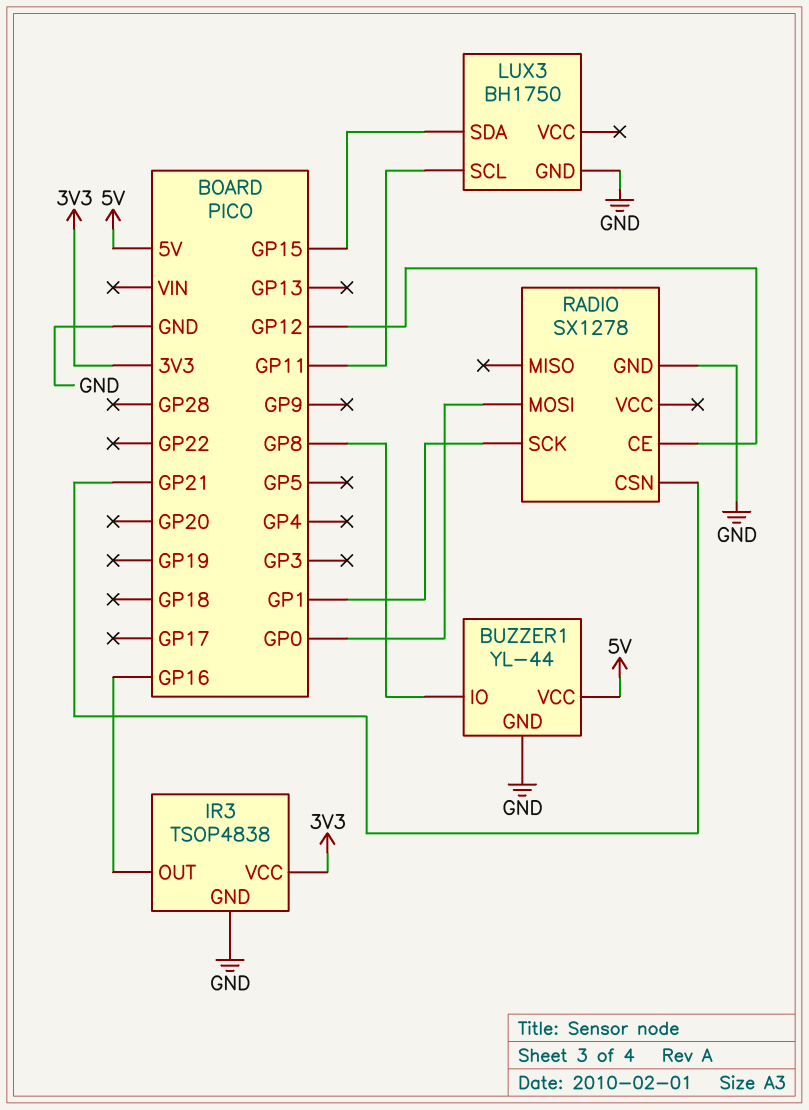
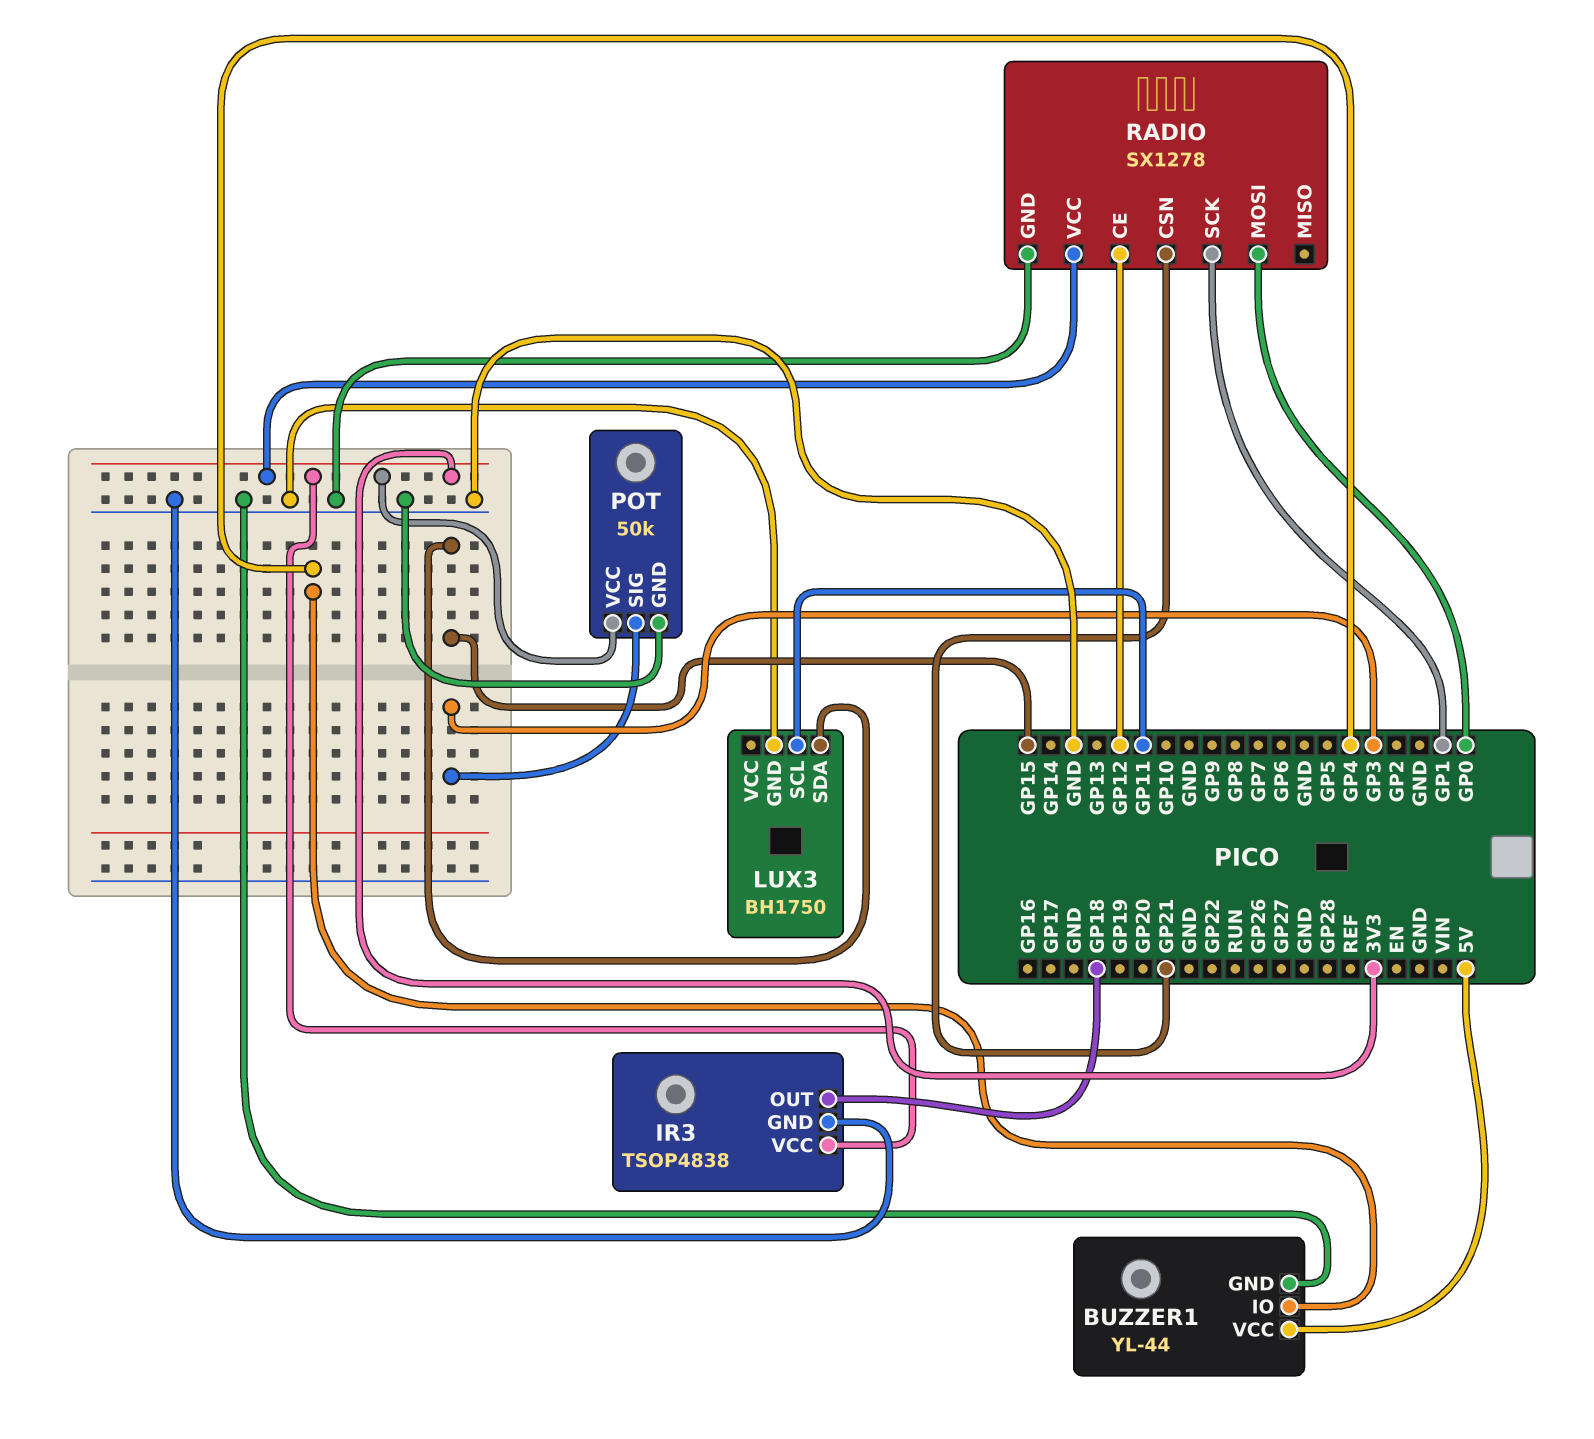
BUZZER1 pin IO: GP8 -> GP4
IR3 pin OUT: GP16 -> GP18
POT: none -> 50k
POT pin GND: none -> GND
POT pin SIG: none -> GP3
POT pin VCC: none -> 3V3
RADIO pin VCC: none -> 3V3

